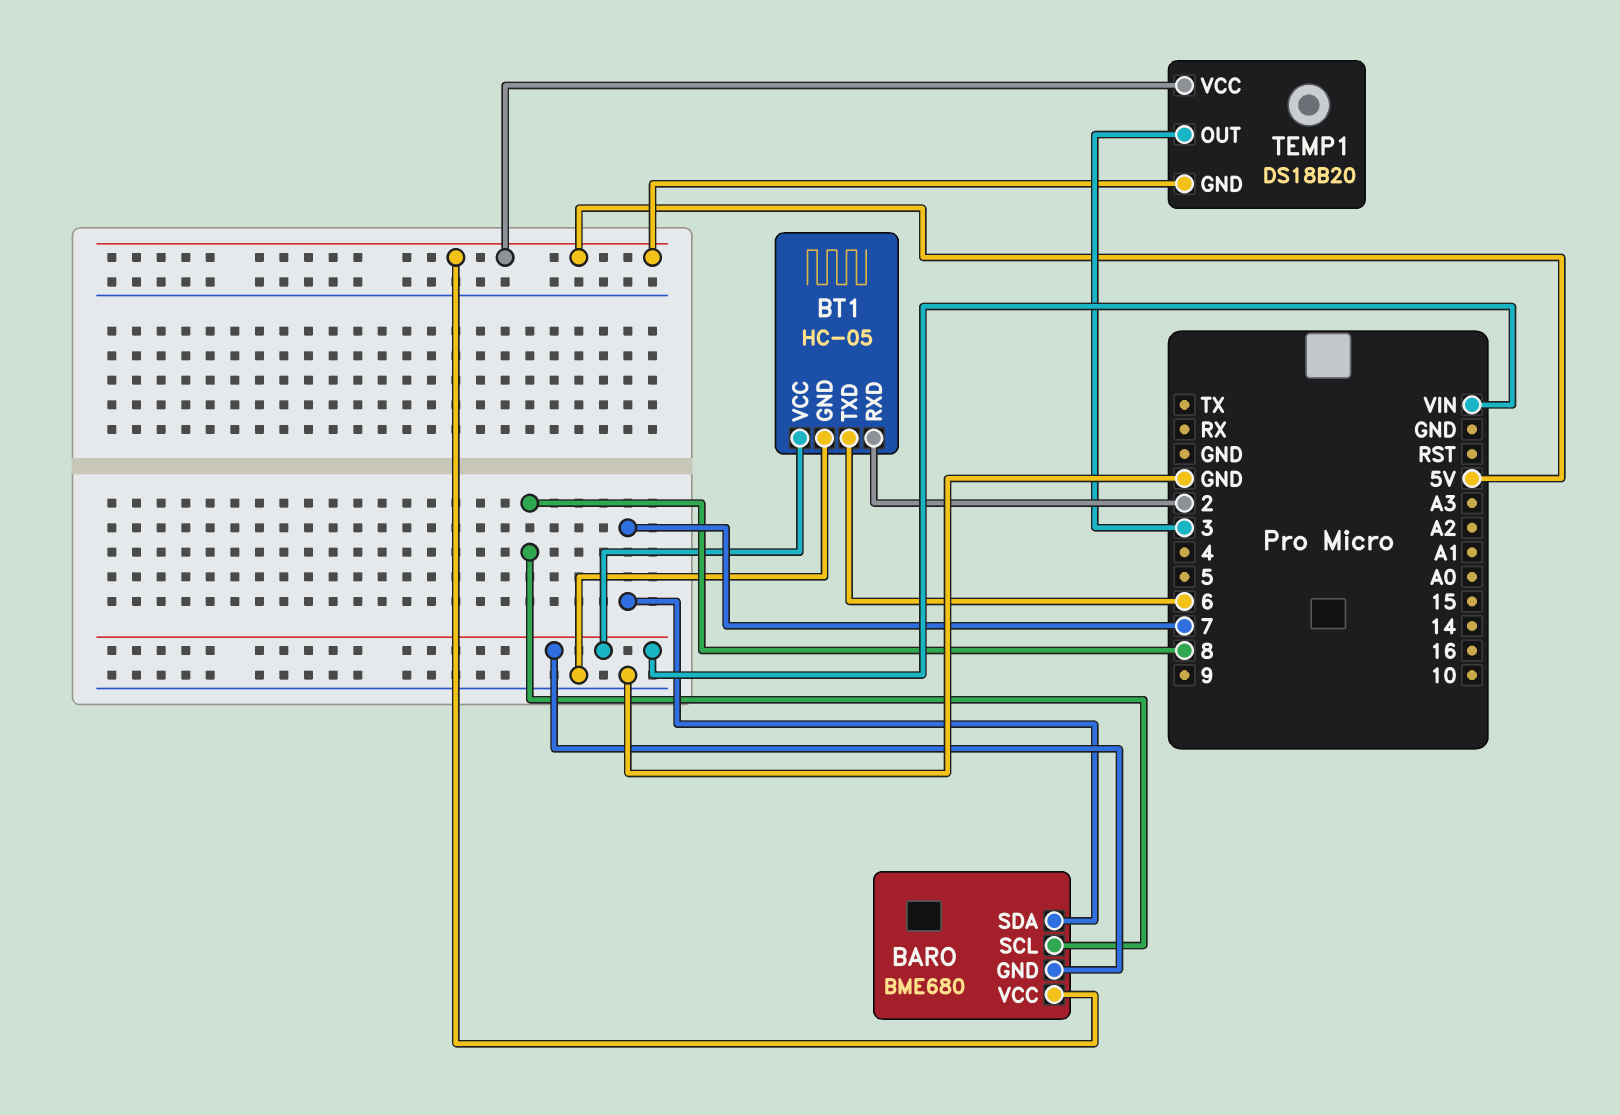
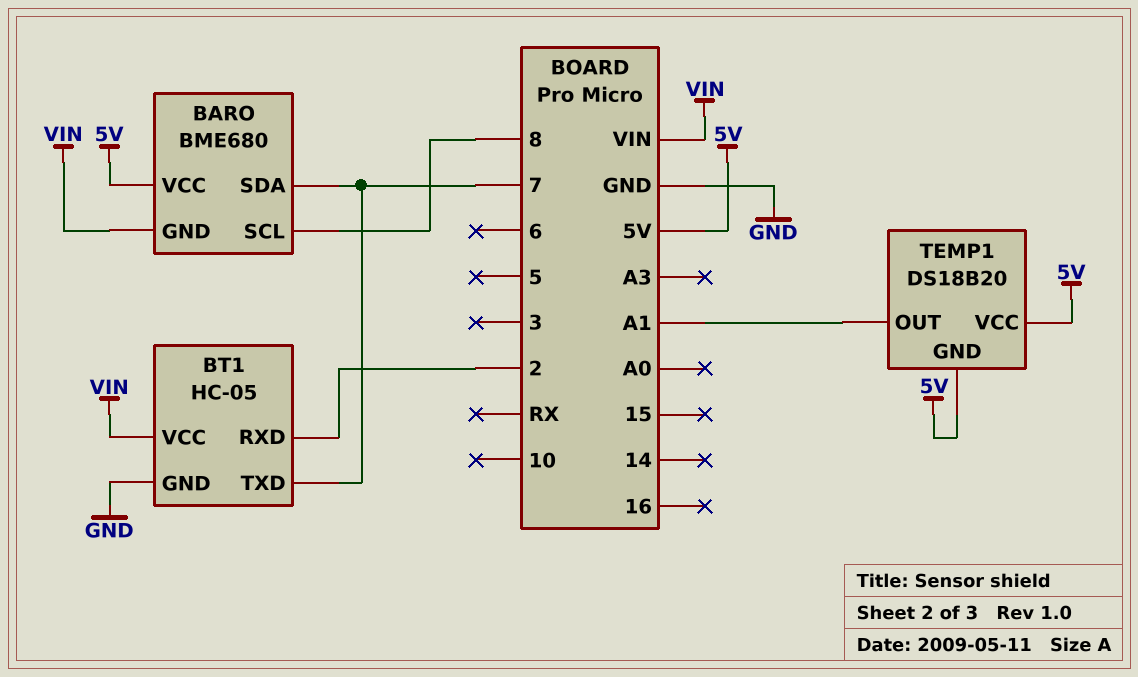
BT1 pin TXD: 6 -> 7
TEMP1 pin OUT: 3 -> A1

